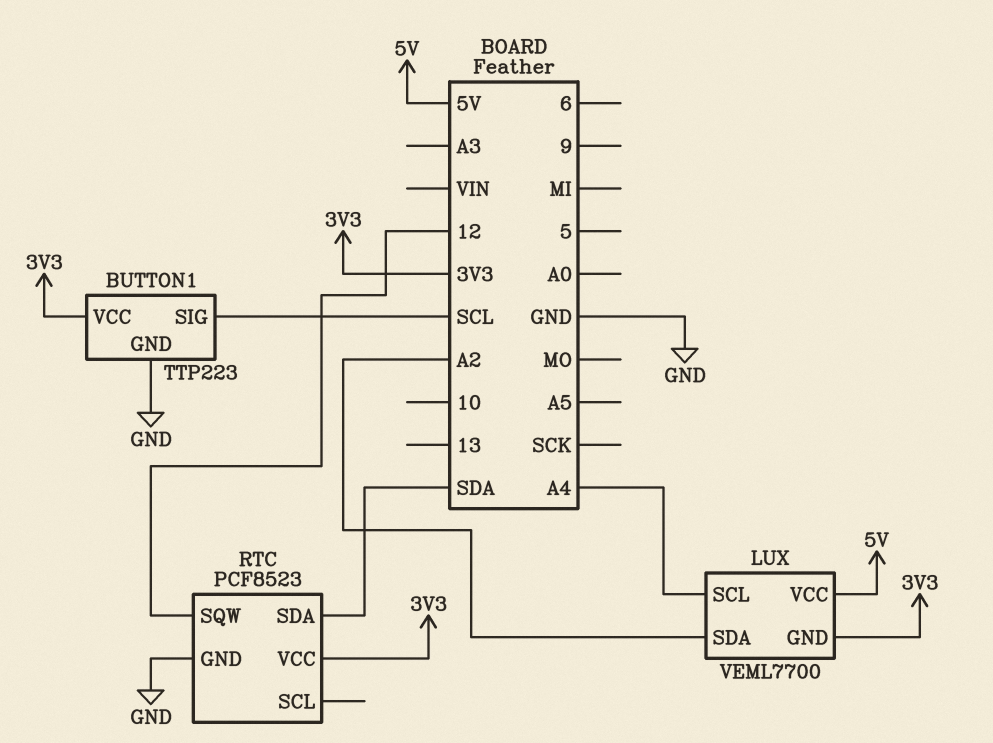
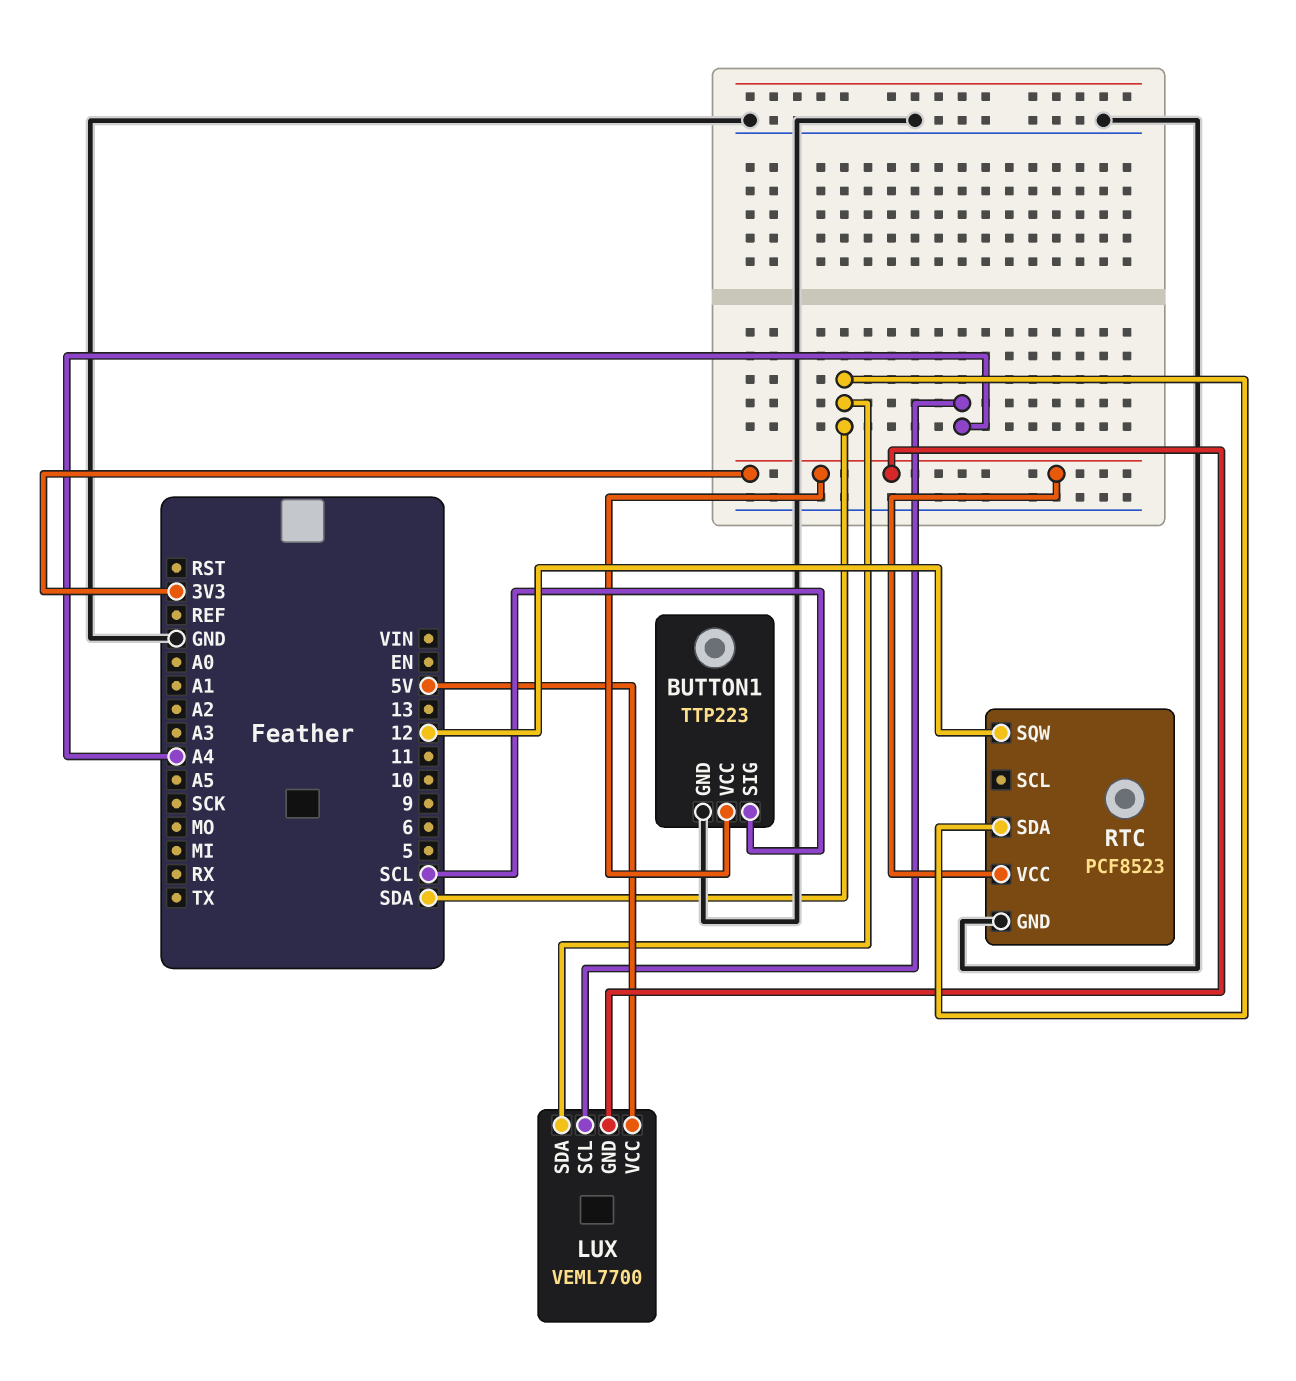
LUX pin SDA: A2 -> SDA

